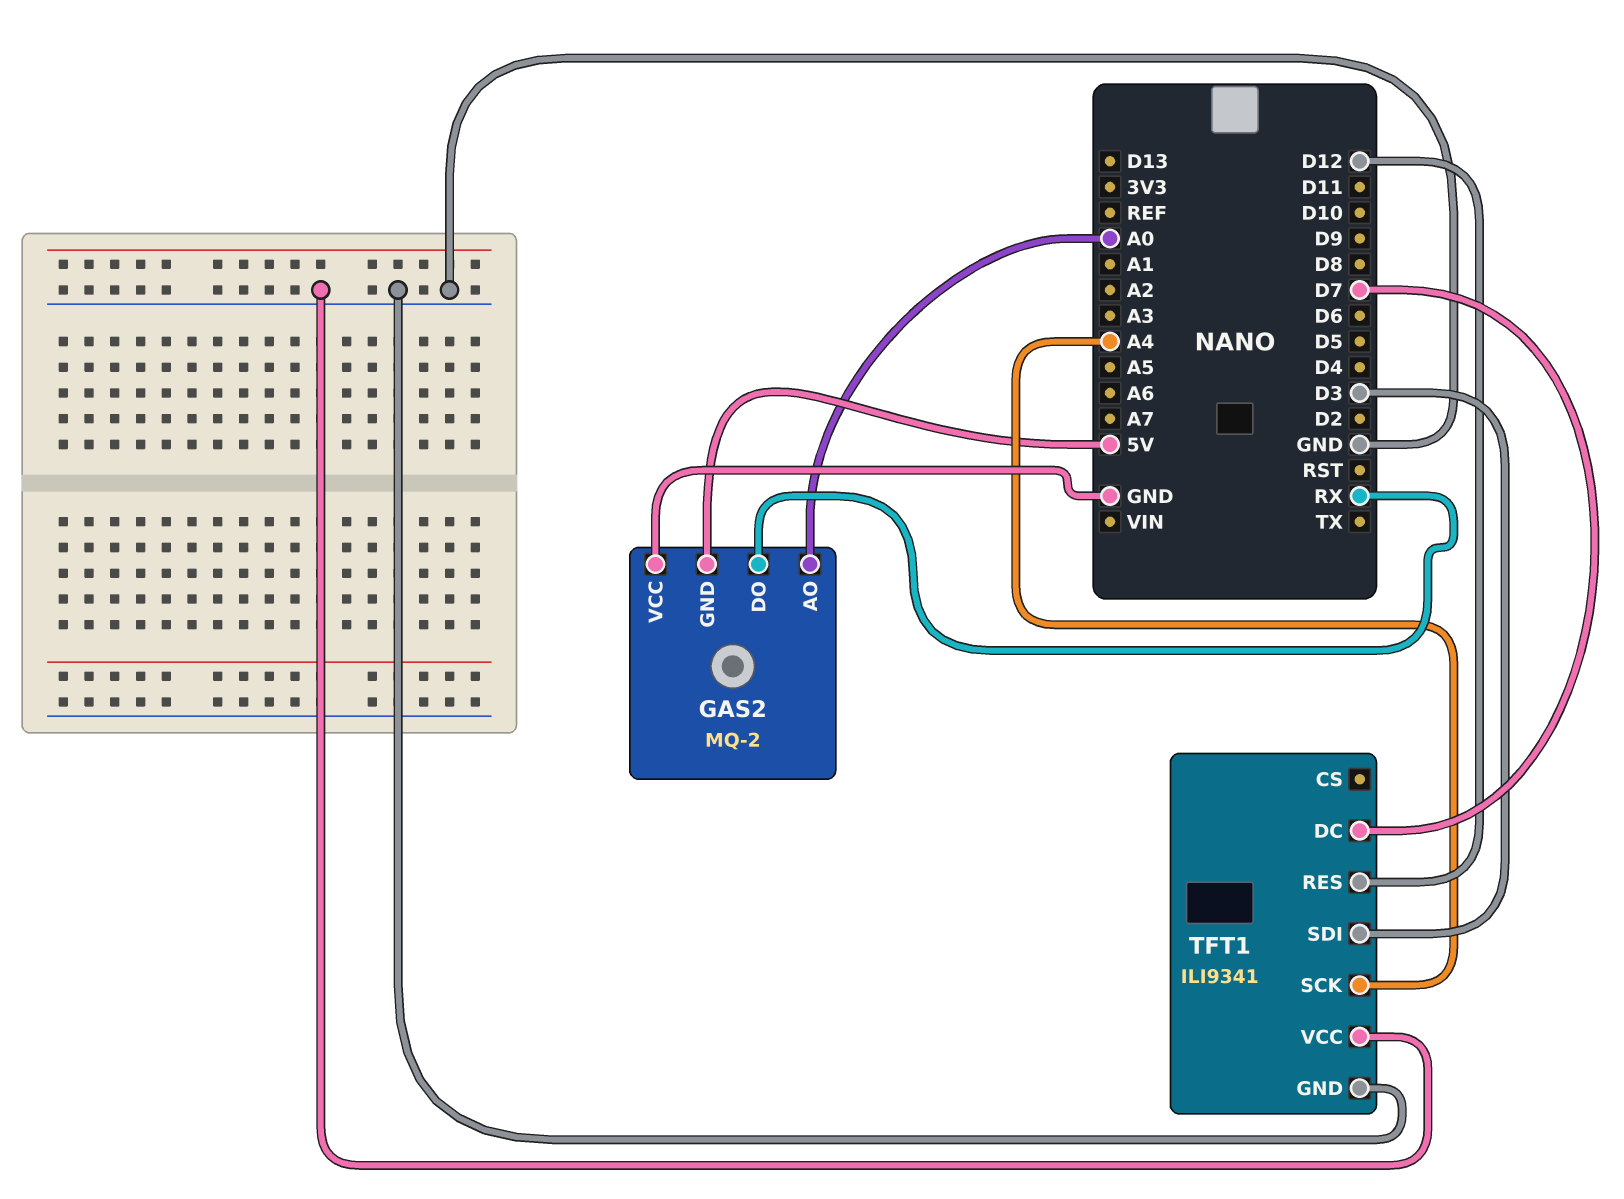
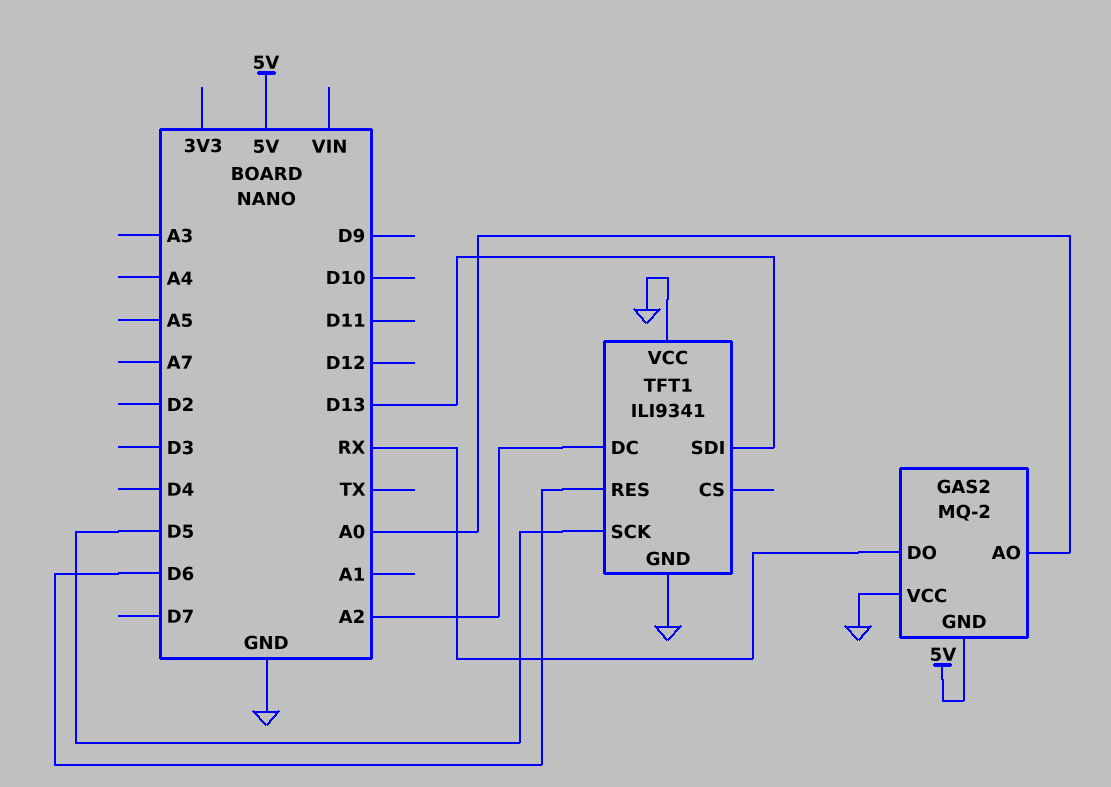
TFT1 pin DC: D7 -> A2
TFT1 pin RES: D12 -> D6
TFT1 pin SCK: A4 -> D5
TFT1 pin SDI: D3 -> D13

